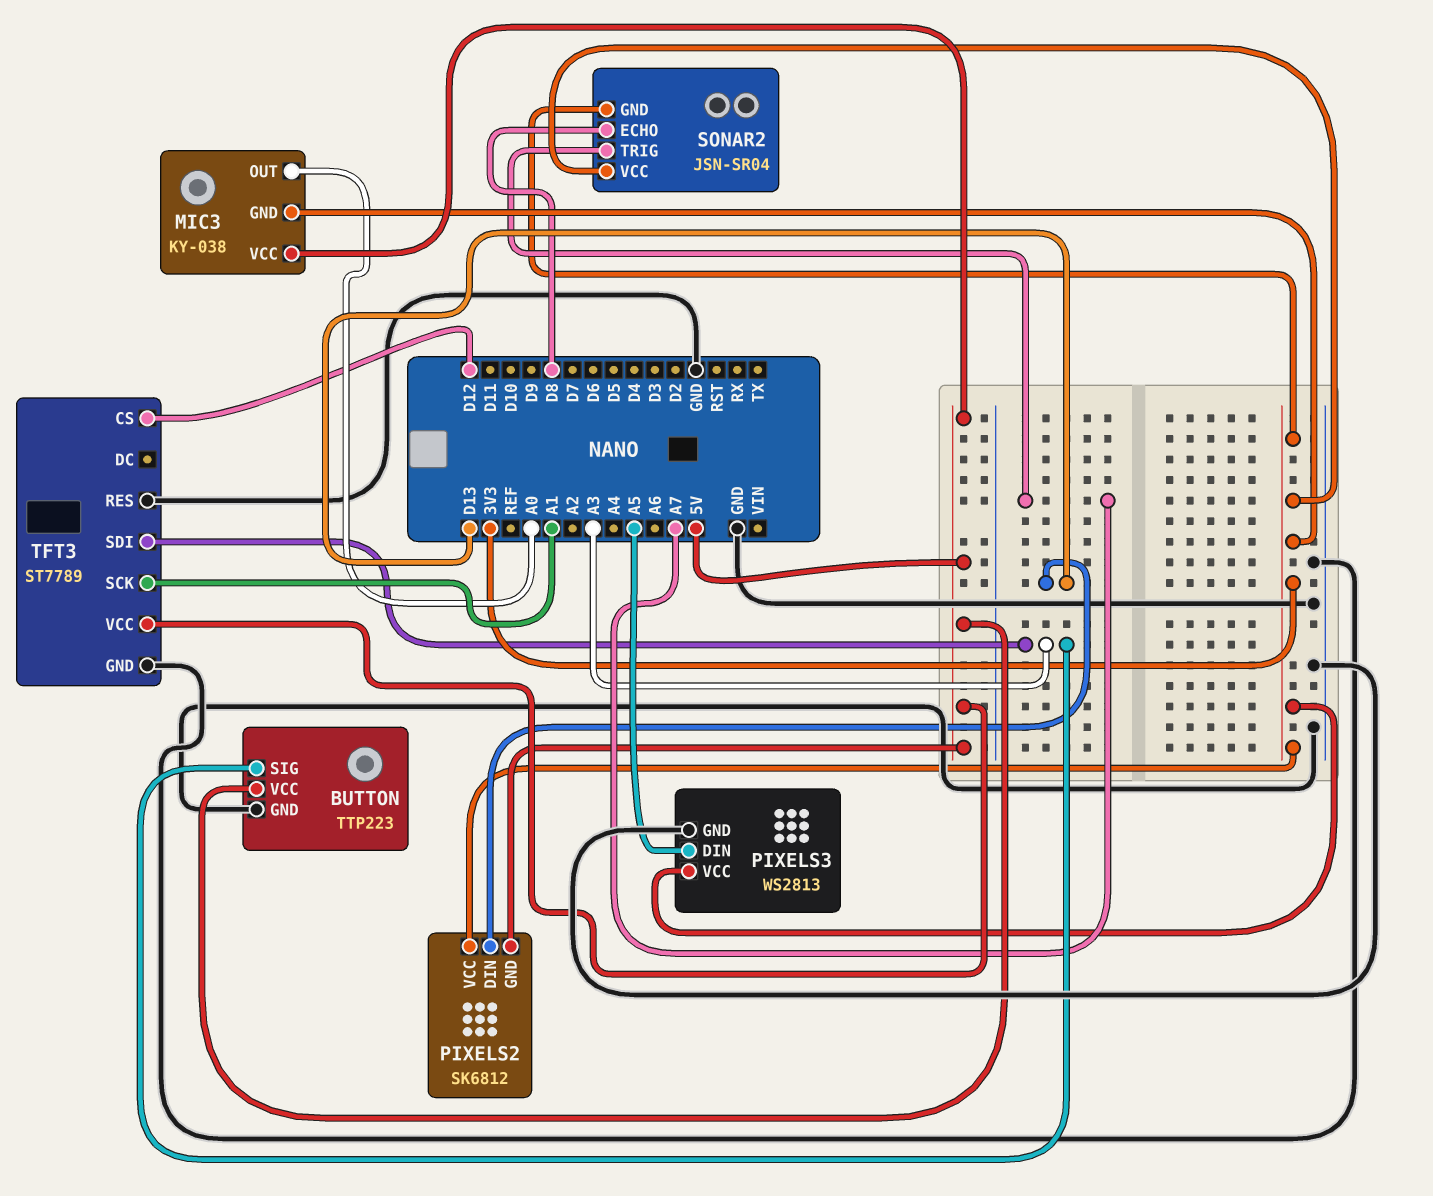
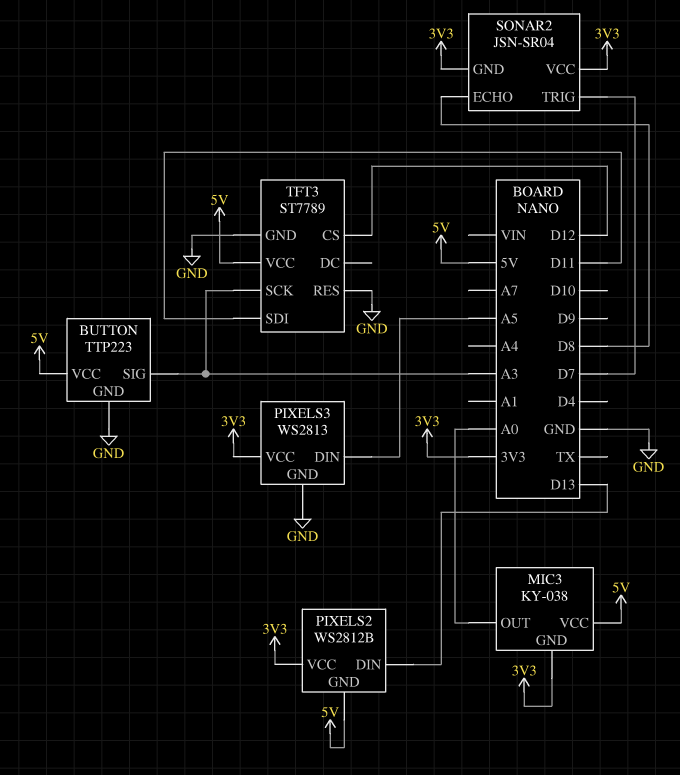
PIXELS2: SK6812 -> WS2812B
SONAR2 pin TRIG: A7 -> D7
TFT3 pin SCK: A1 -> A3
TFT3 pin SDI: A3 -> D11

